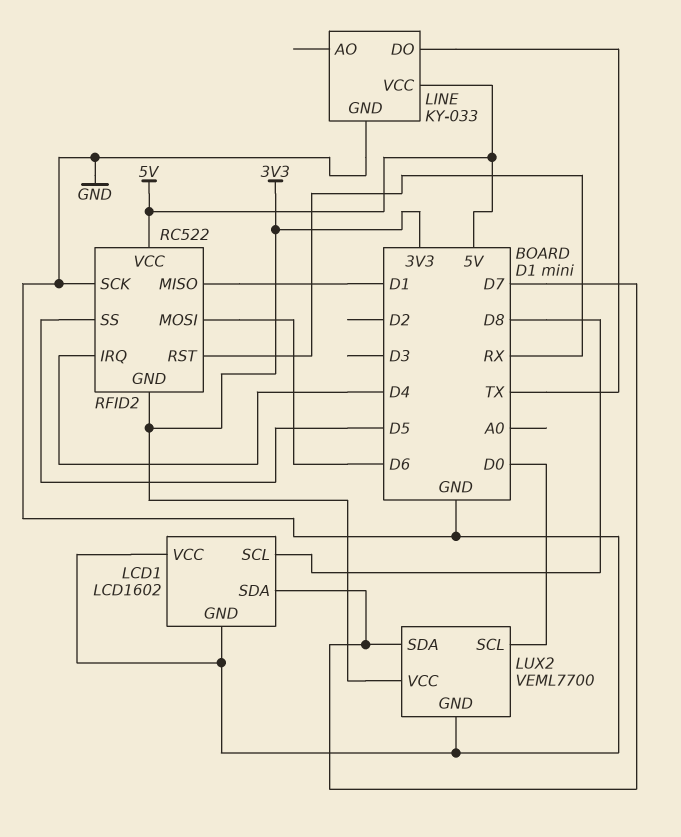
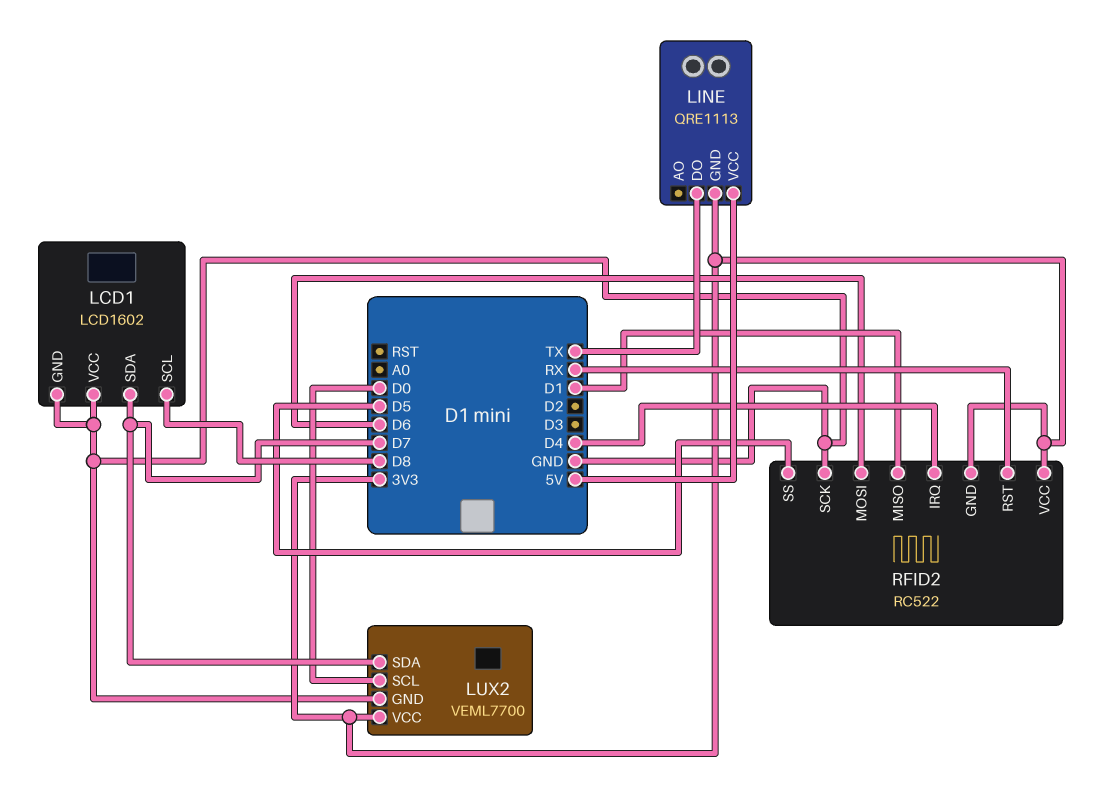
LINE: KY-033 -> QRE1113
LINE pin GND: GND -> 3V3
RFID2 pin VCC: 5V -> 3V3

